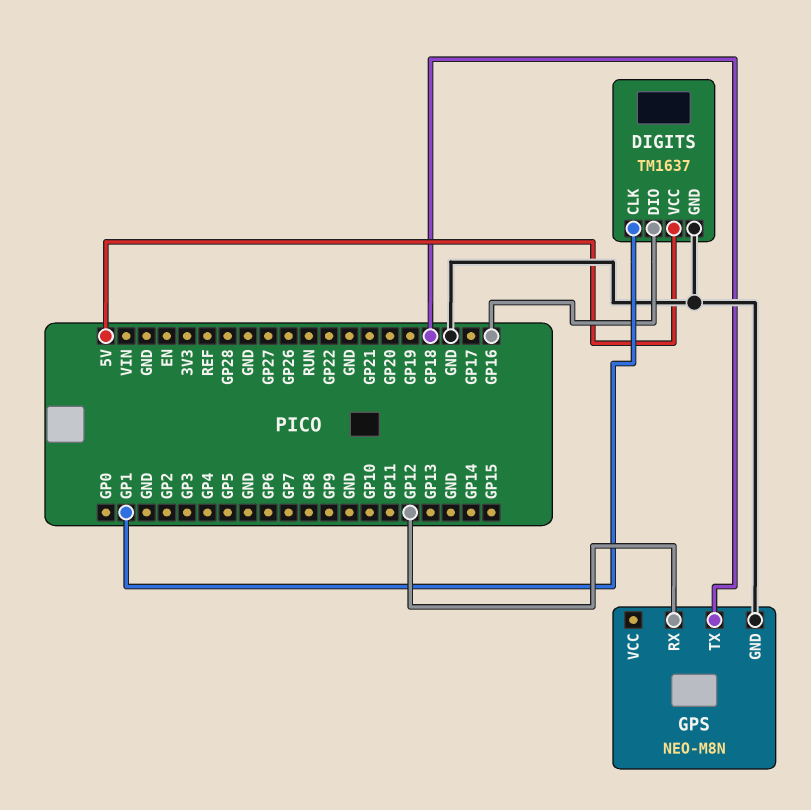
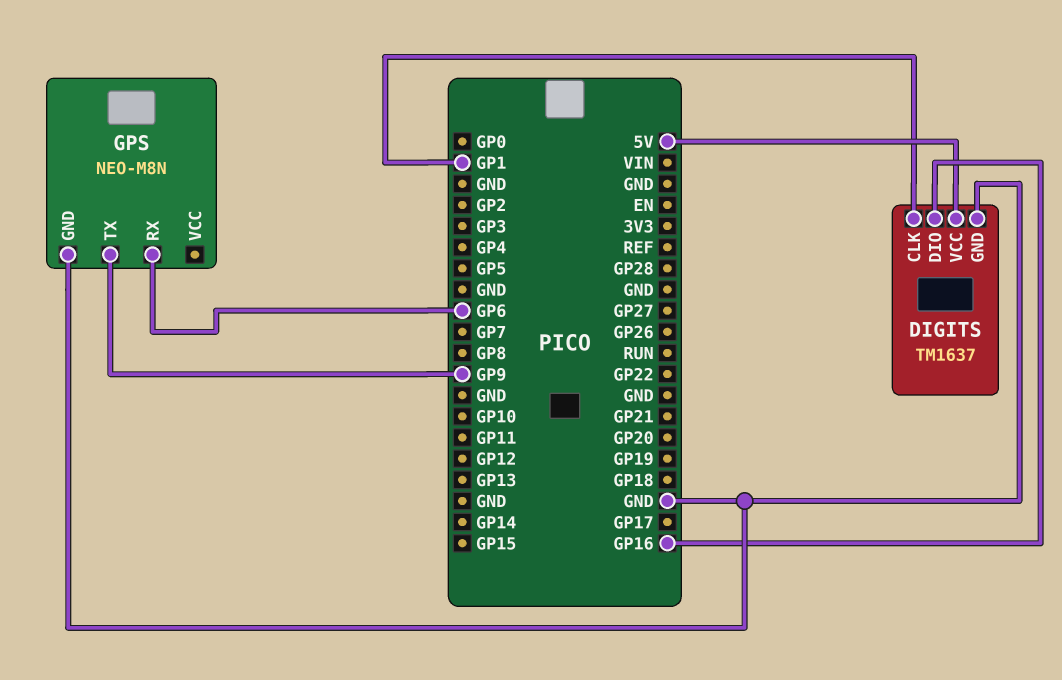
GPS pin RX: GP12 -> GP6
GPS pin TX: GP18 -> GP9

